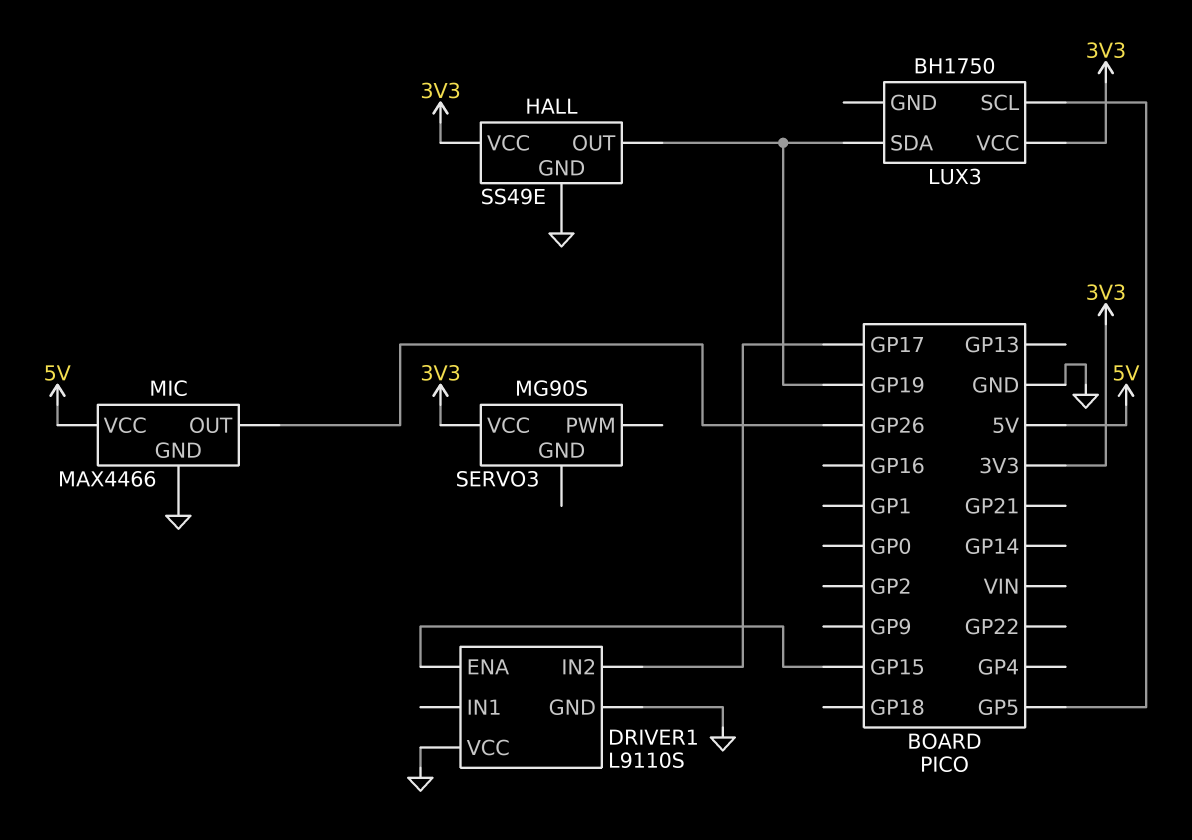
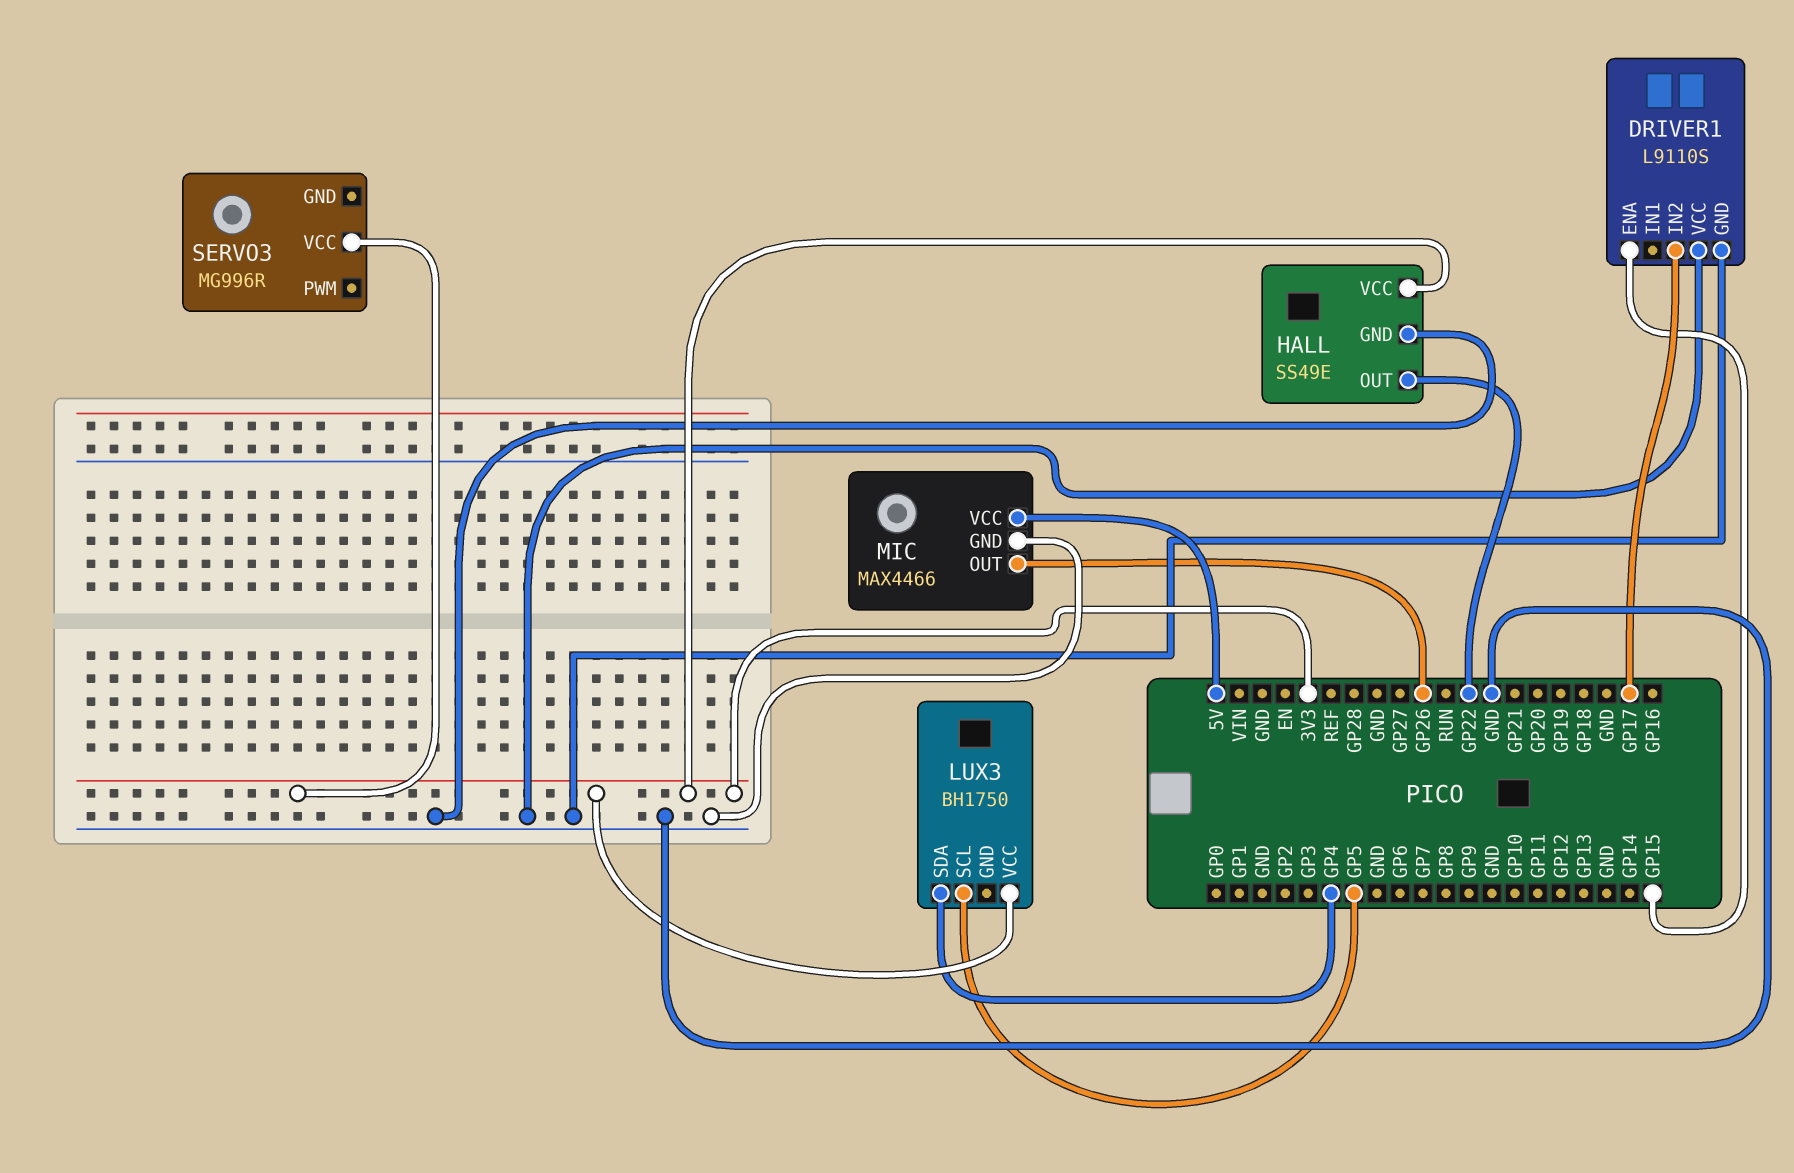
HALL pin OUT: GP19 -> GP22
LUX3 pin SDA: GP19 -> GP4
SERVO3: MG90S -> MG996R

